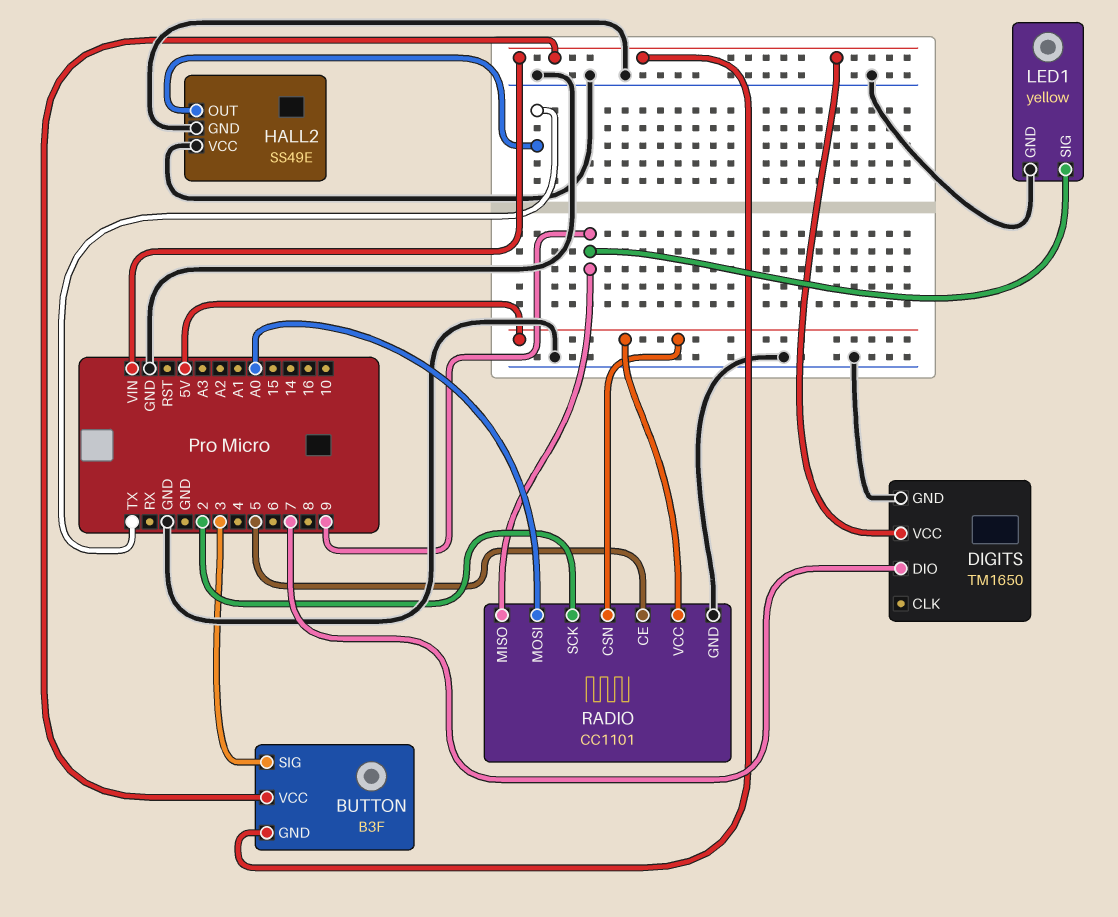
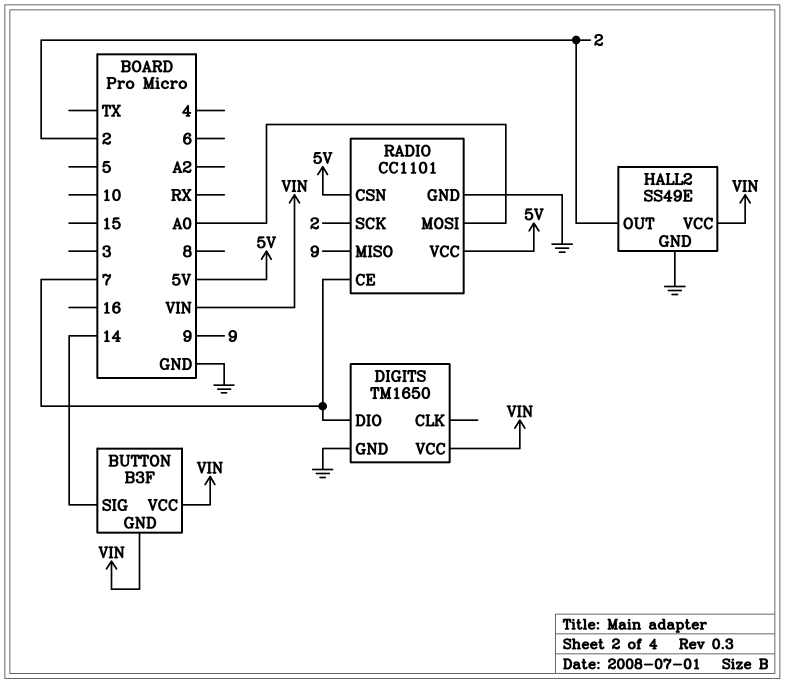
BUTTON pin SIG: 3 -> 14
HALL2 pin OUT: TX -> 2
HALL2 pin VCC: GND -> VIN
LED1: yellow -> none
LED1 pin GND: GND -> none
LED1 pin SIG: 9 -> none
RADIO pin CE: 5 -> 7

